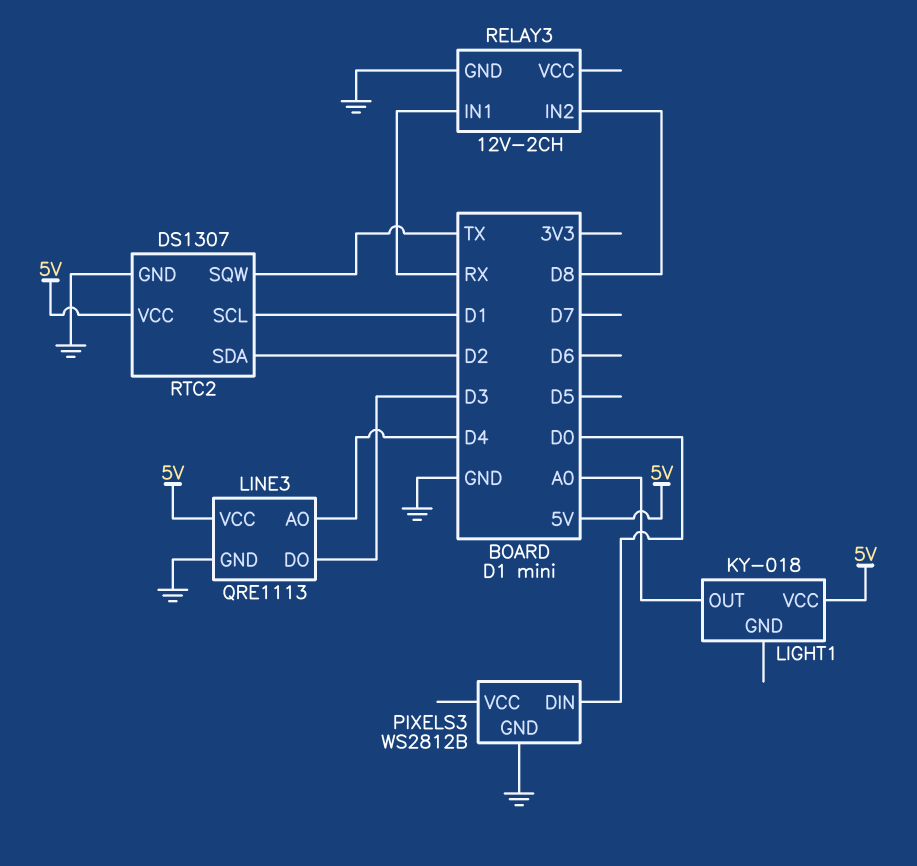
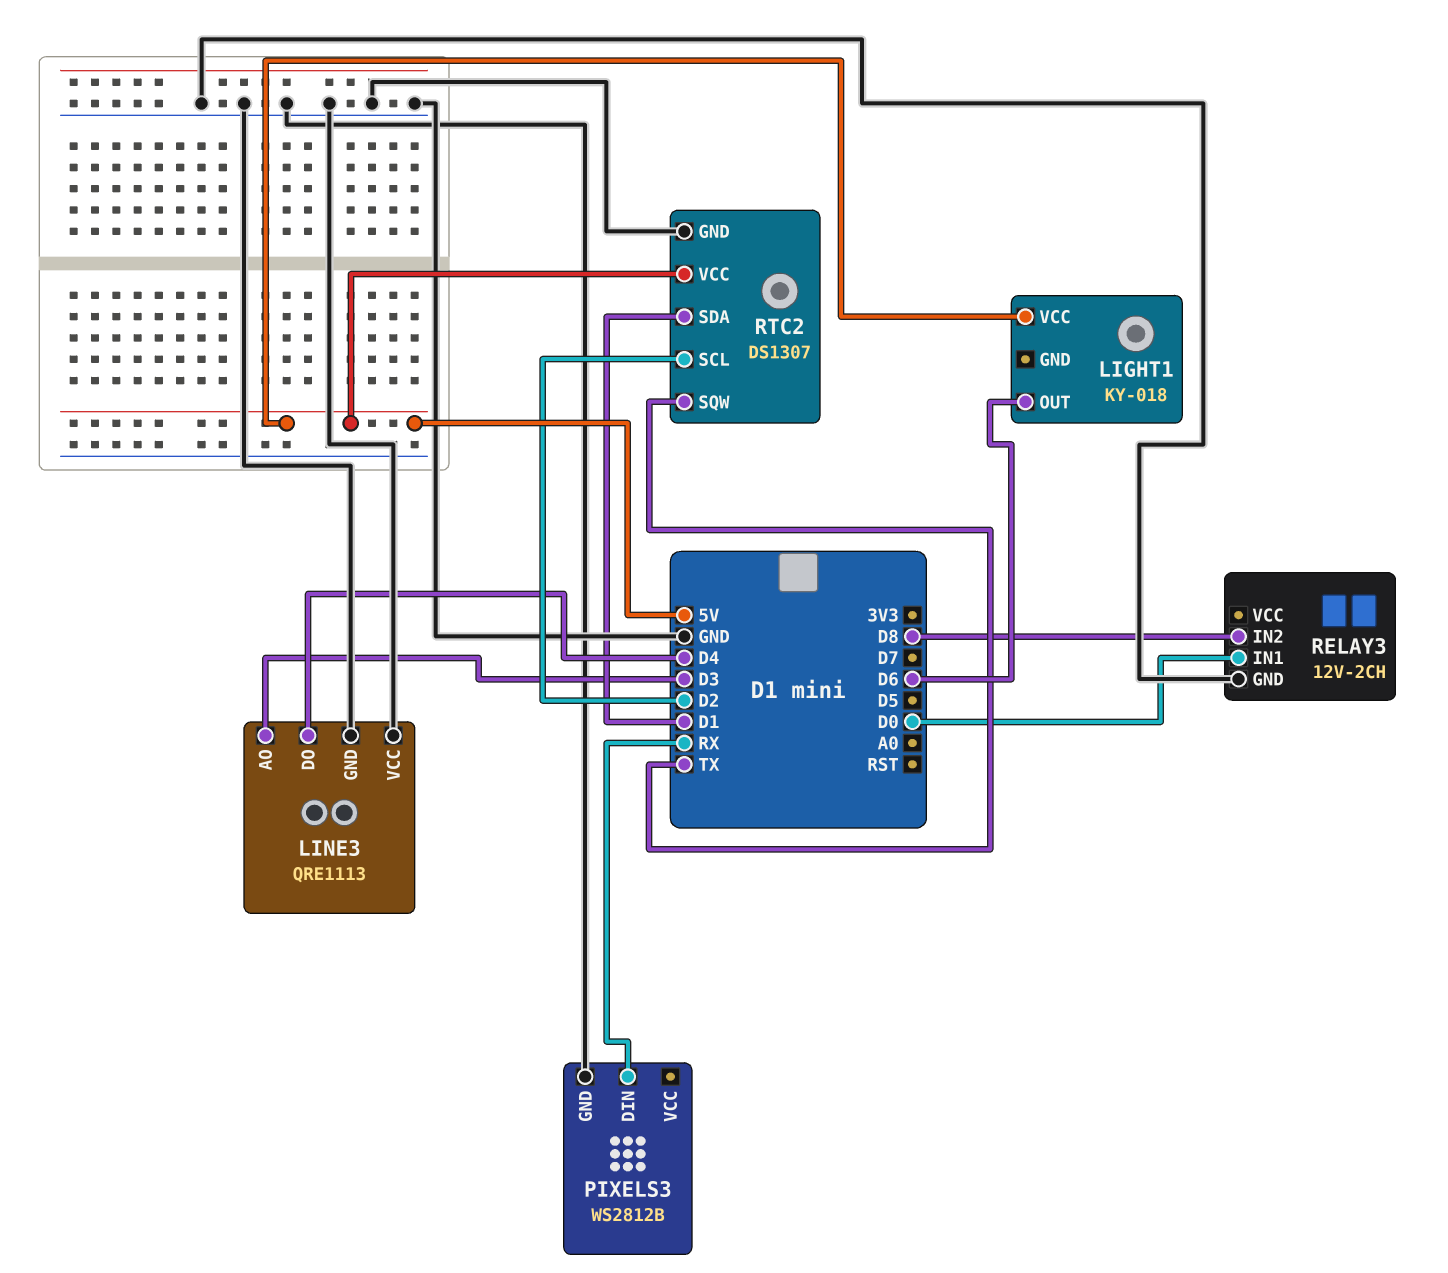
LIGHT1 pin OUT: A0 -> D6
LINE3 pin AO: D4 -> D3
LINE3 pin DO: D3 -> D4
LINE3 pin VCC: 5V -> GND
PIXELS3 pin DIN: D0 -> RX
RELAY3 pin IN1: RX -> D0
RTC2 pin SCL: D1 -> D2
RTC2 pin SDA: D2 -> D1

